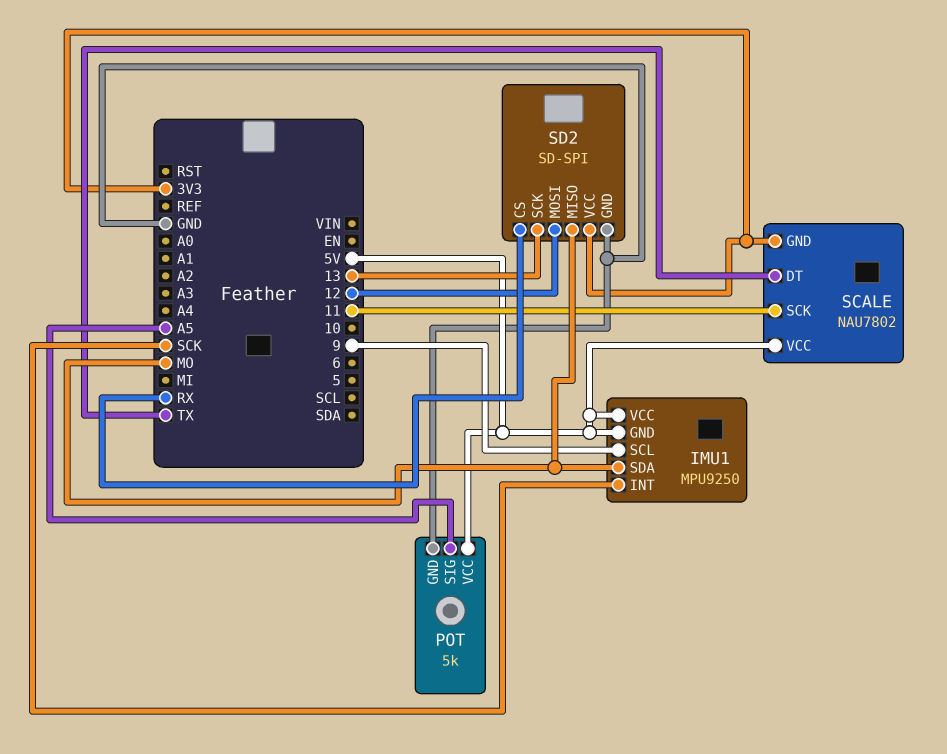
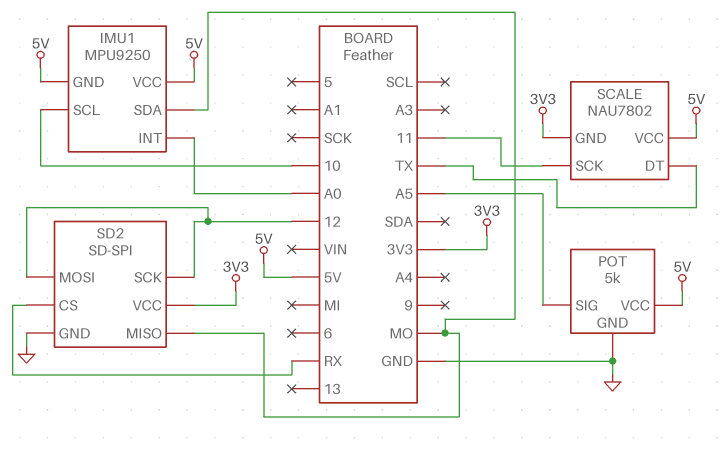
IMU1 pin INT: SCK -> A0
IMU1 pin SCL: 9 -> 10
SD2 pin SCK: 13 -> 12

